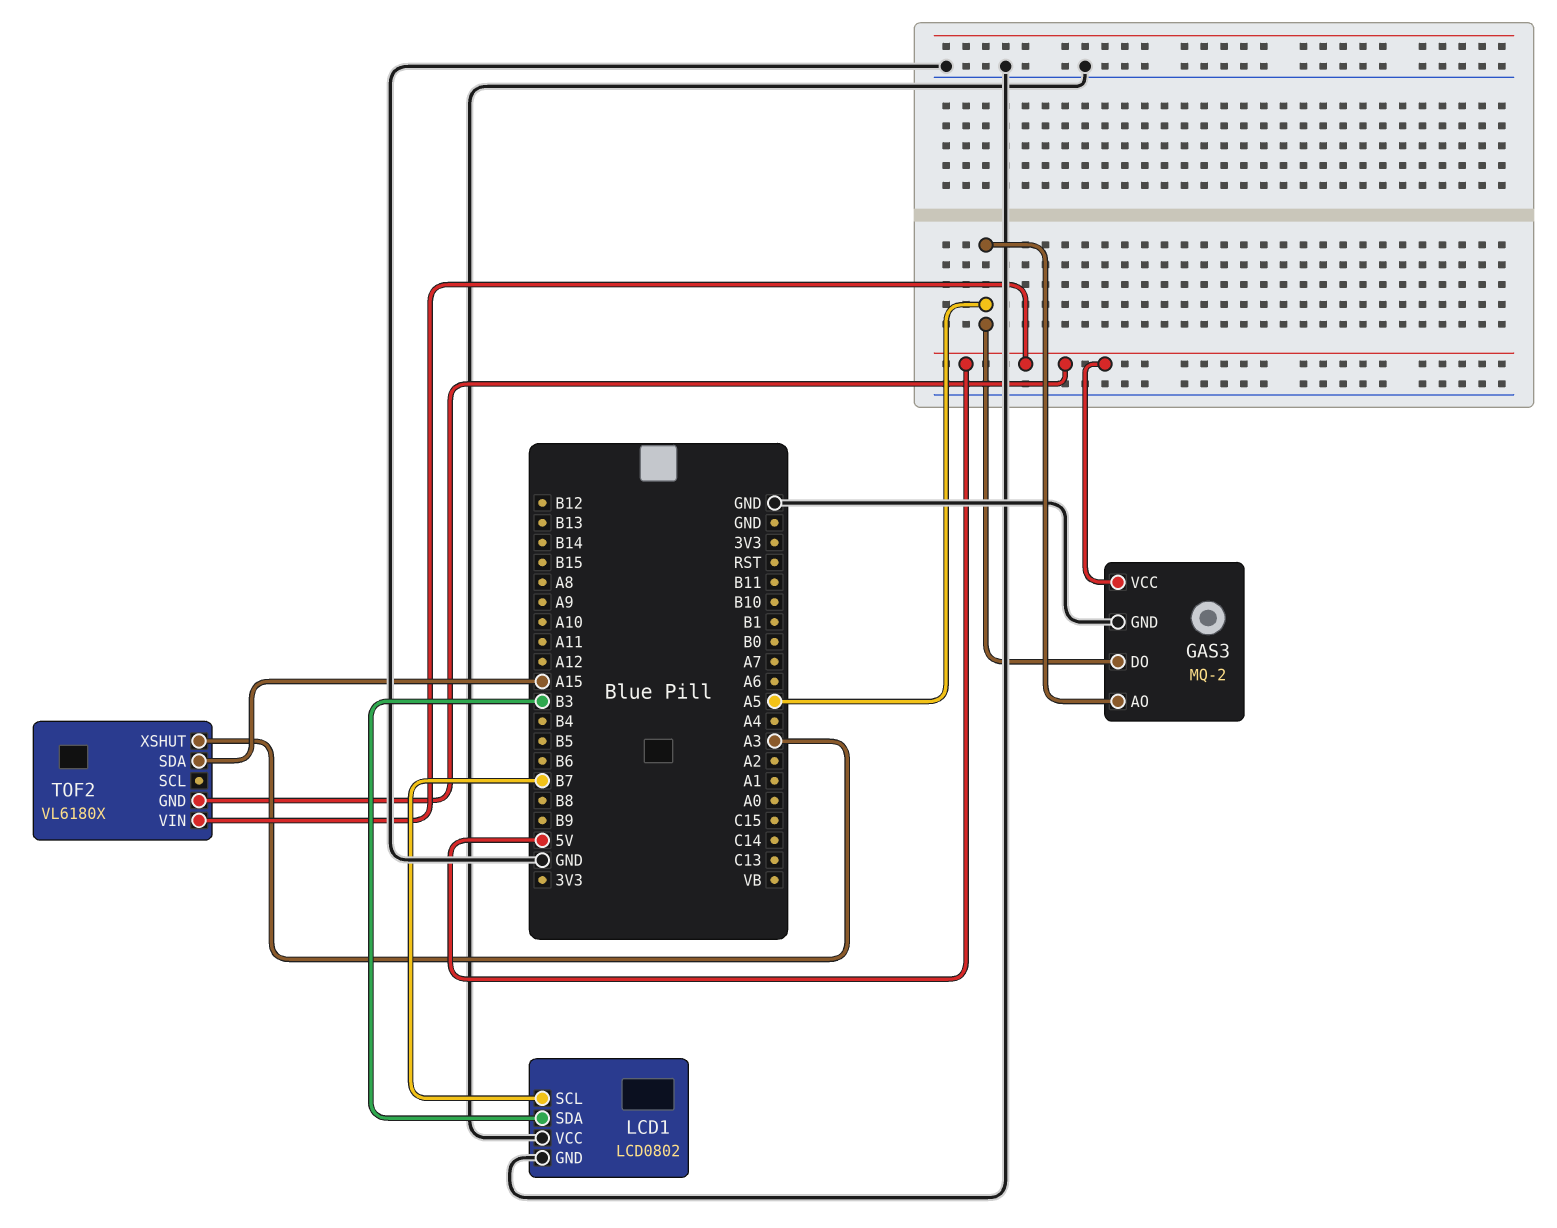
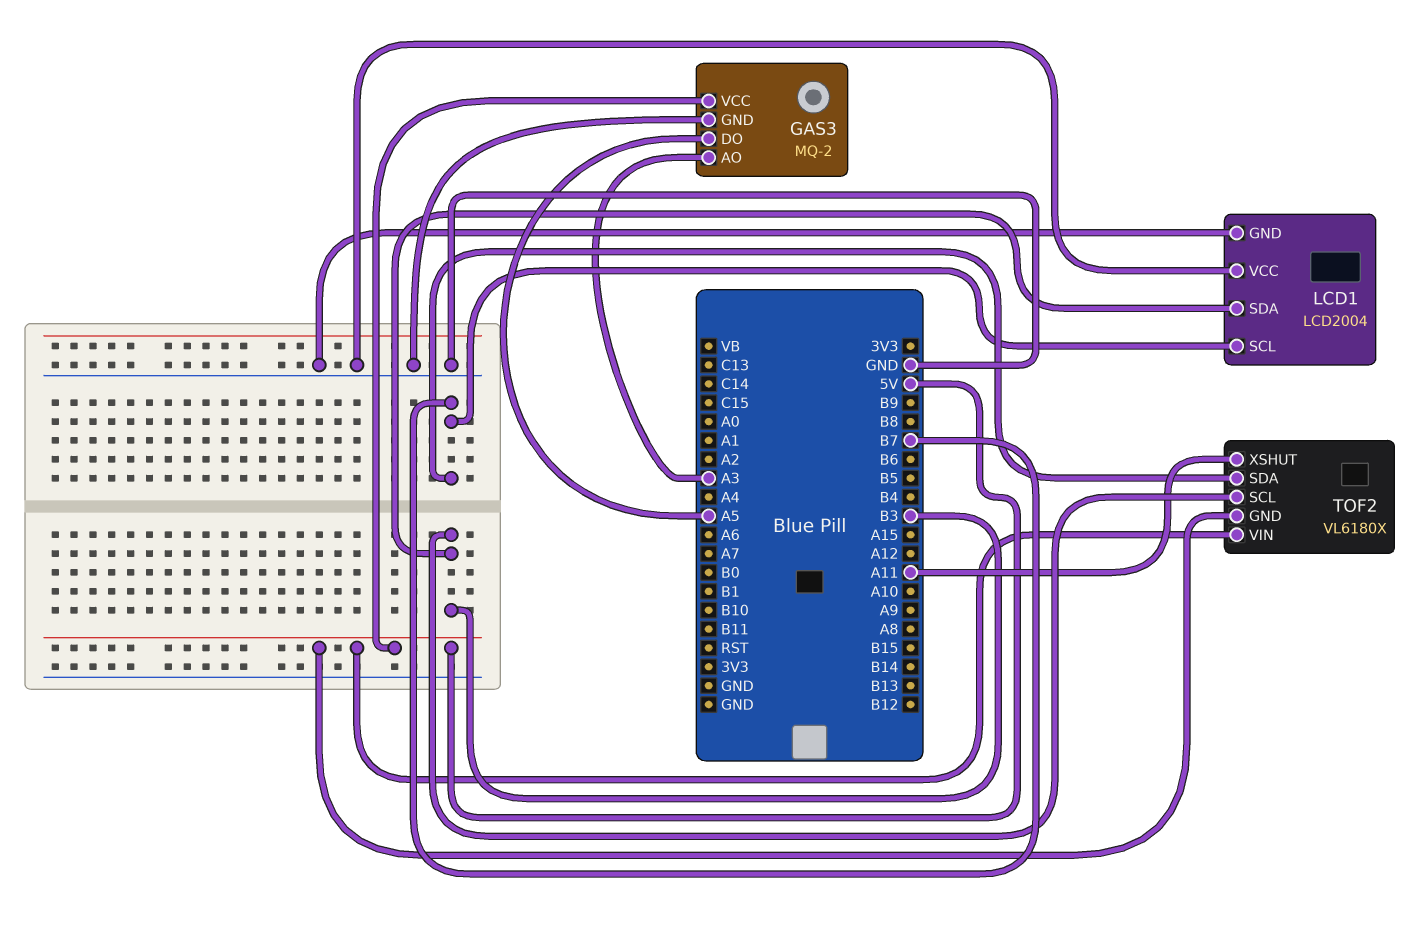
GAS3 pin AO: A5 -> A3
LCD1: LCD0802 -> LCD2004
TOF2 pin SCL: none -> B3
TOF2 pin SDA: A15 -> B7
TOF2 pin XSHUT: A3 -> A11

